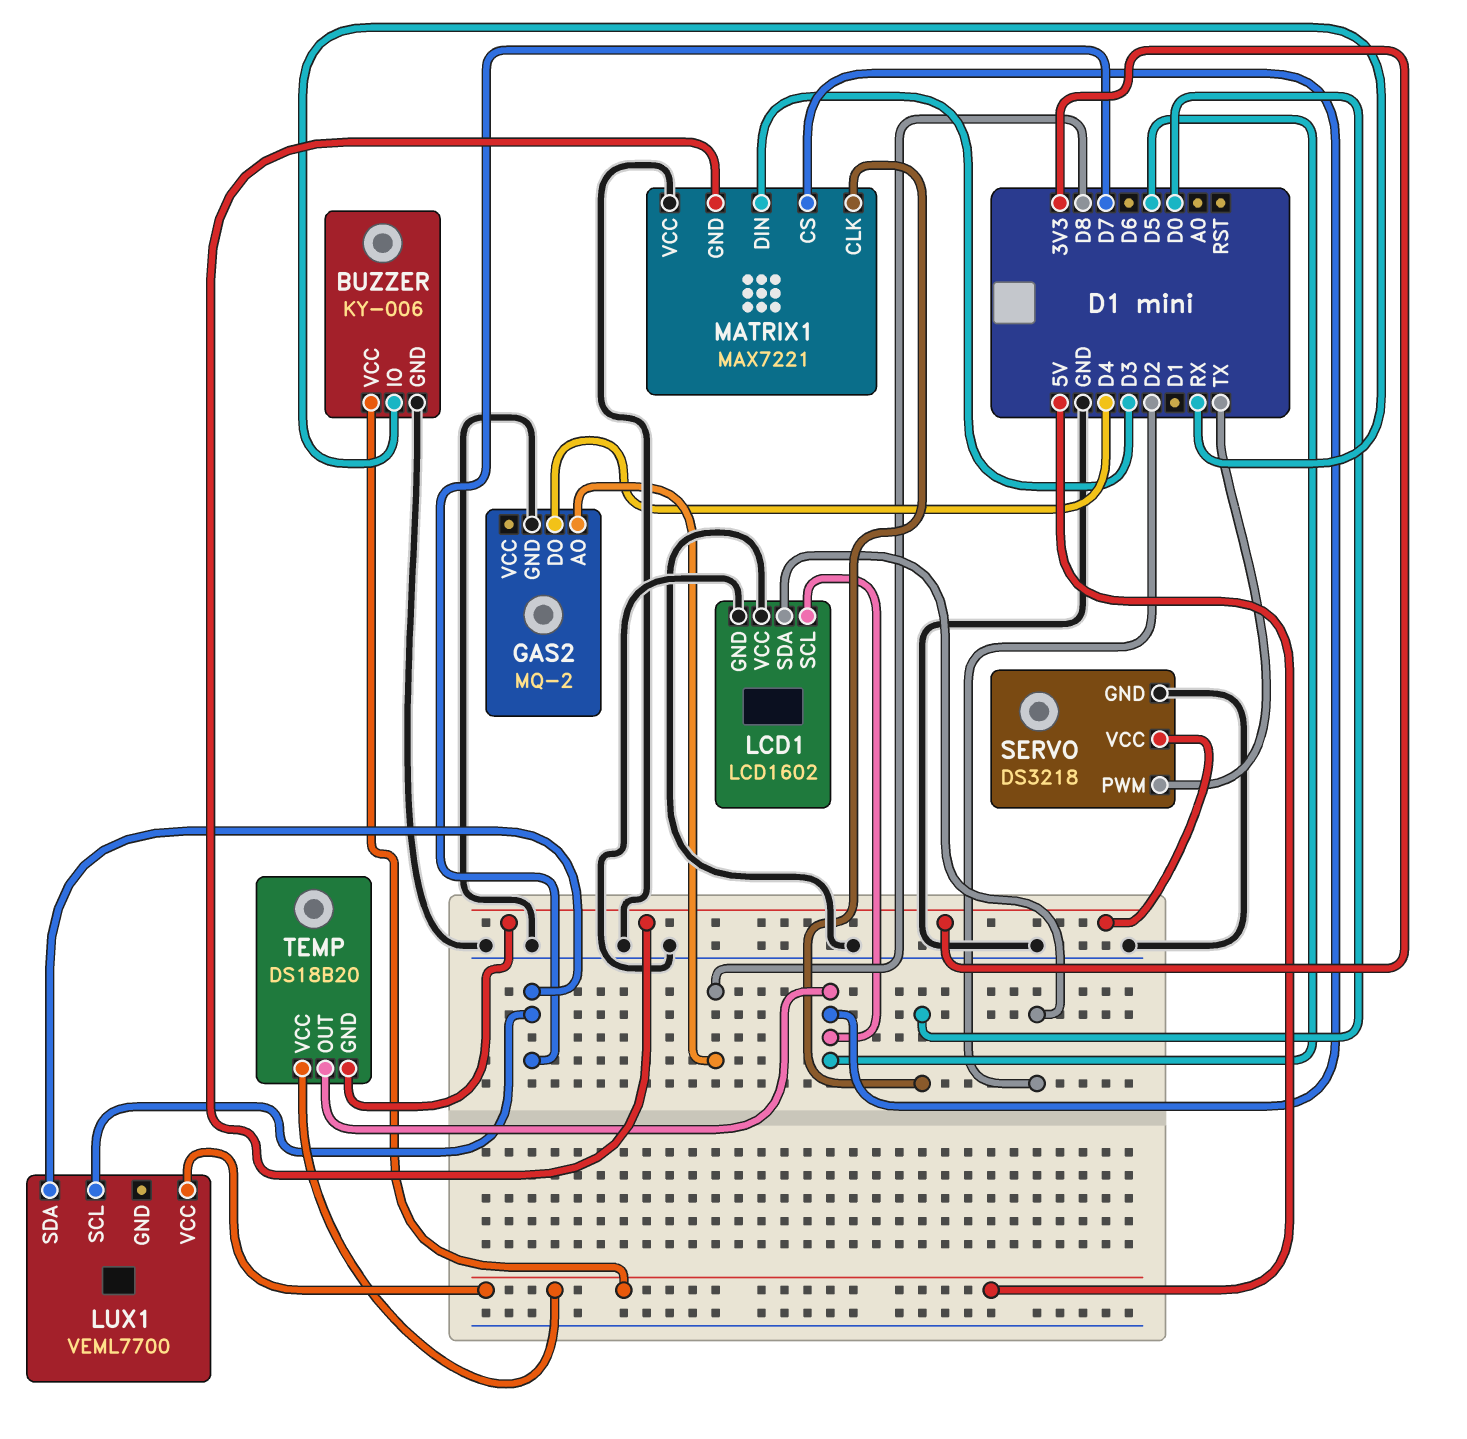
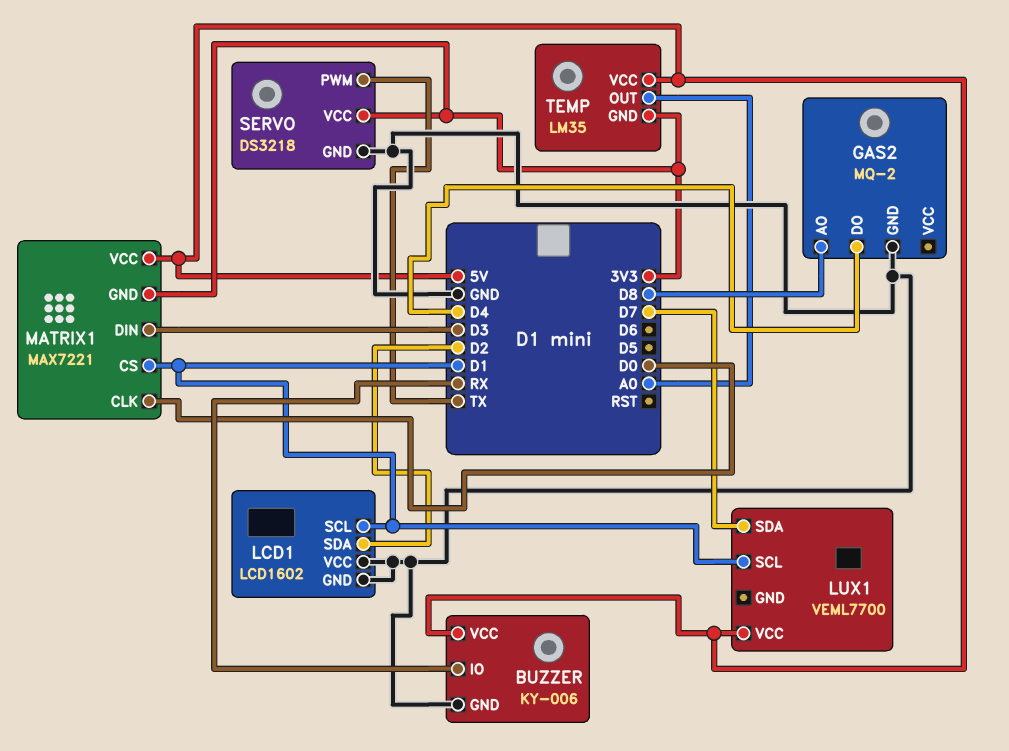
LCD1 pin SCL: D5 -> D1
LUX1 pin SCL: D7 -> D1
MATRIX1 pin CS: D5 -> D1
MATRIX1 pin VCC: GND -> 5V
TEMP: DS18B20 -> LM35
TEMP pin OUT: D5 -> A0

